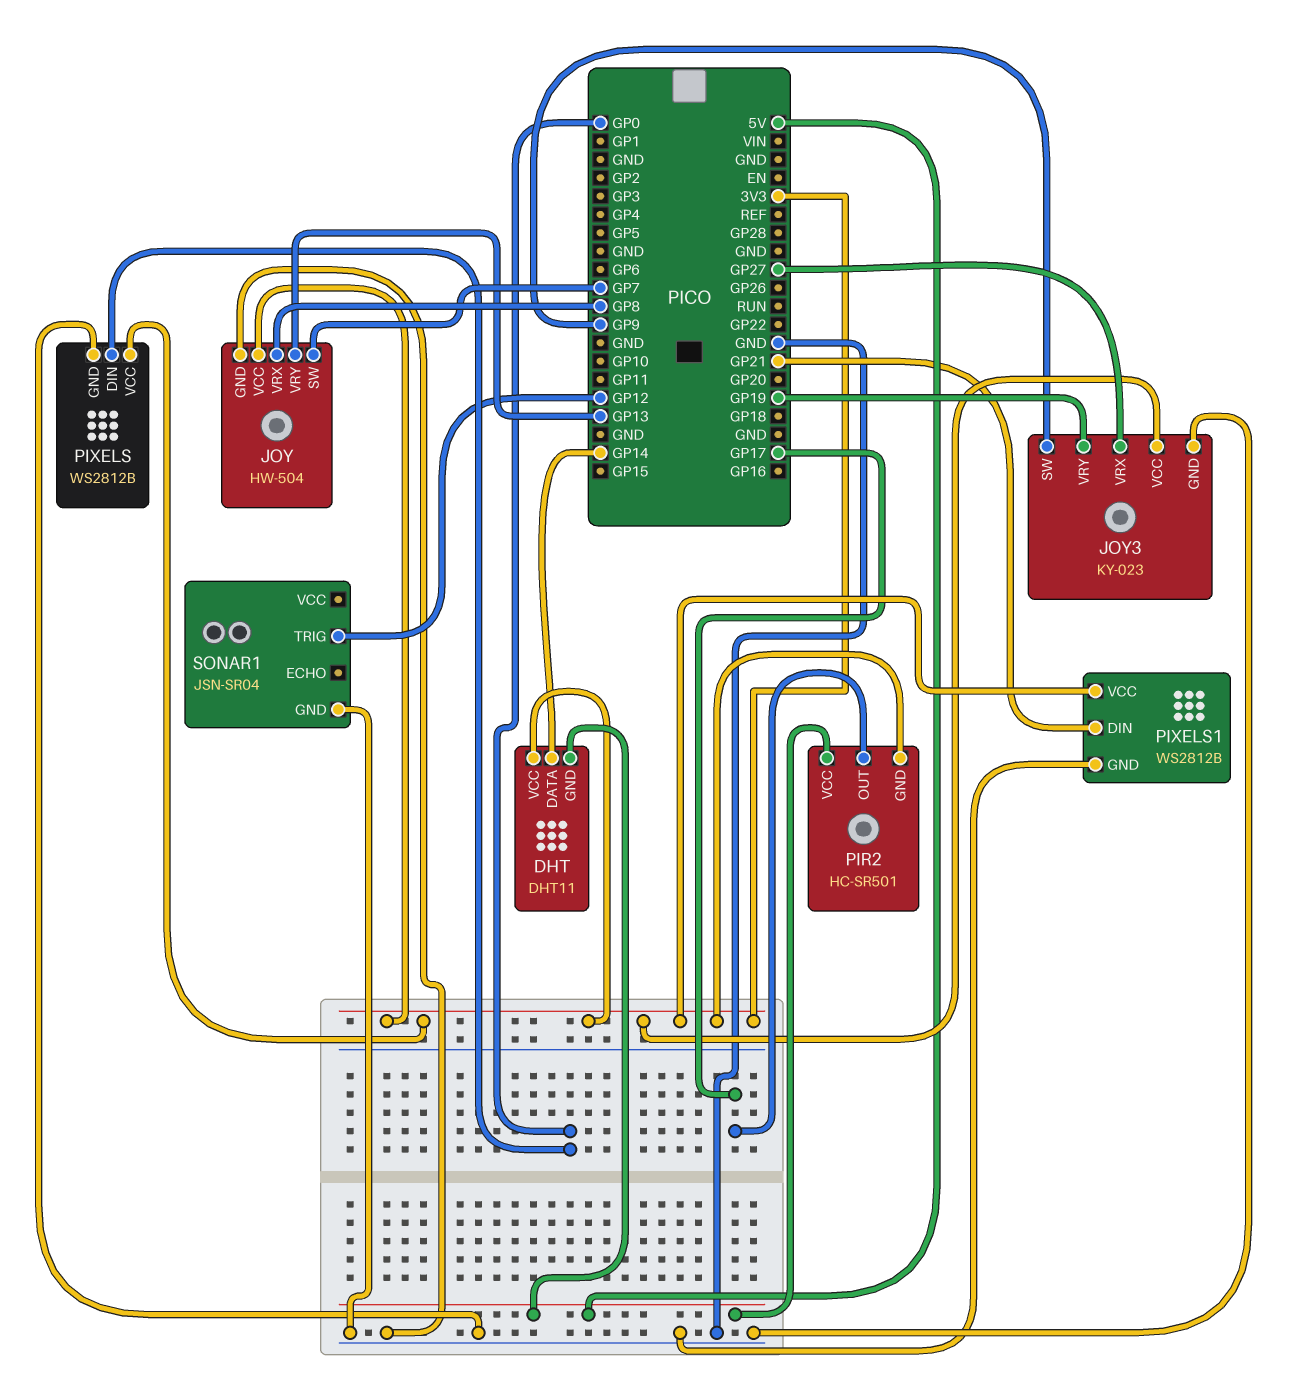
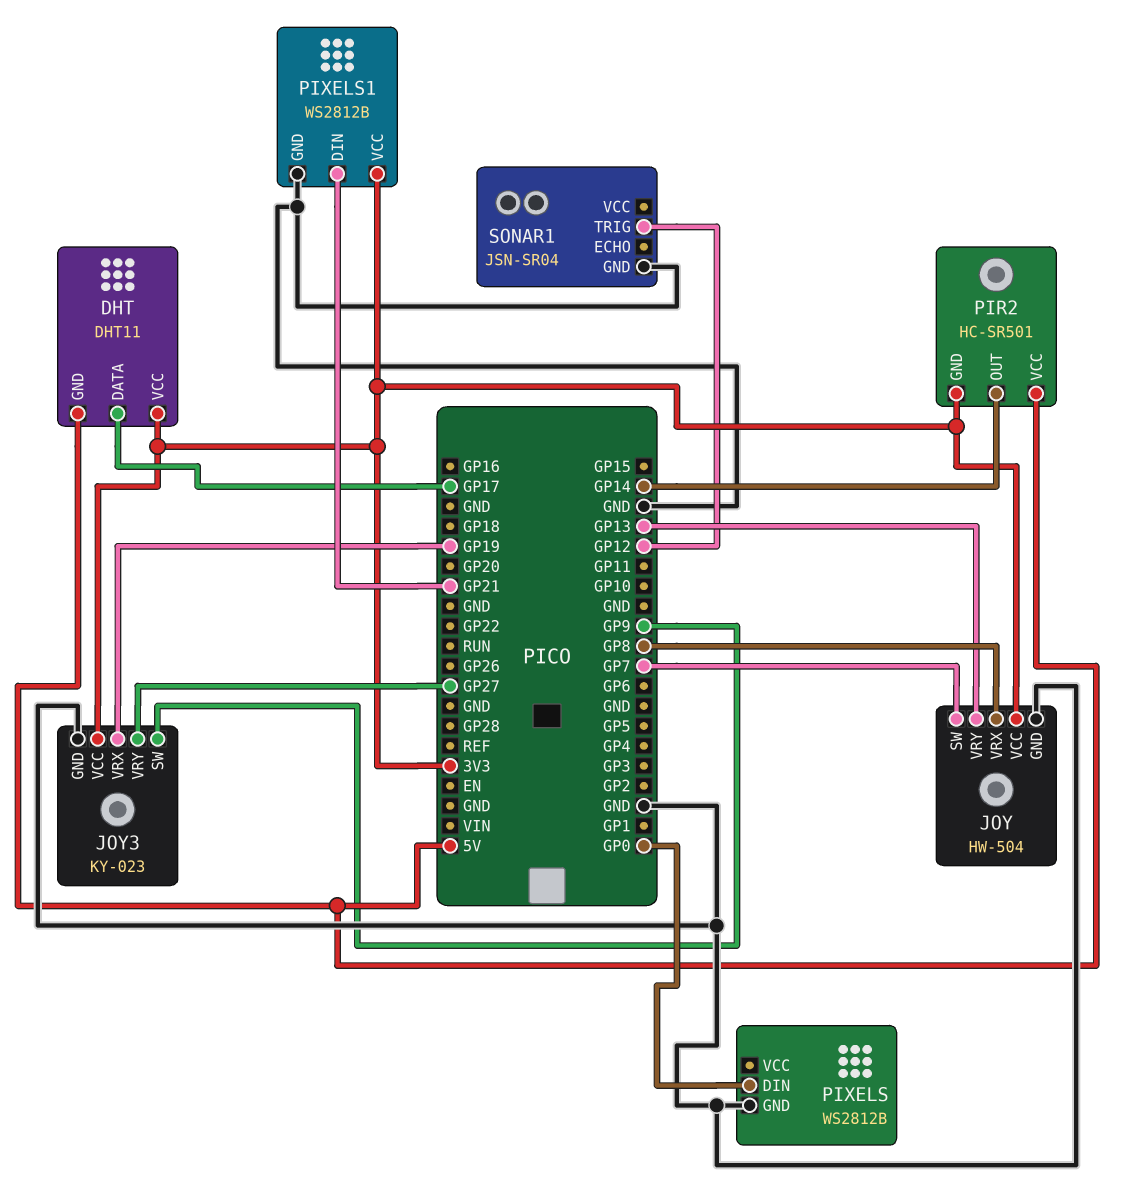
DHT pin DATA: GP14 -> GP17
JOY3 pin VRX: GP27 -> GP19
JOY3 pin VRY: GP19 -> GP27
PIR2 pin OUT: GP17 -> GP14
PIXELS pin VCC: 3V3 -> none

